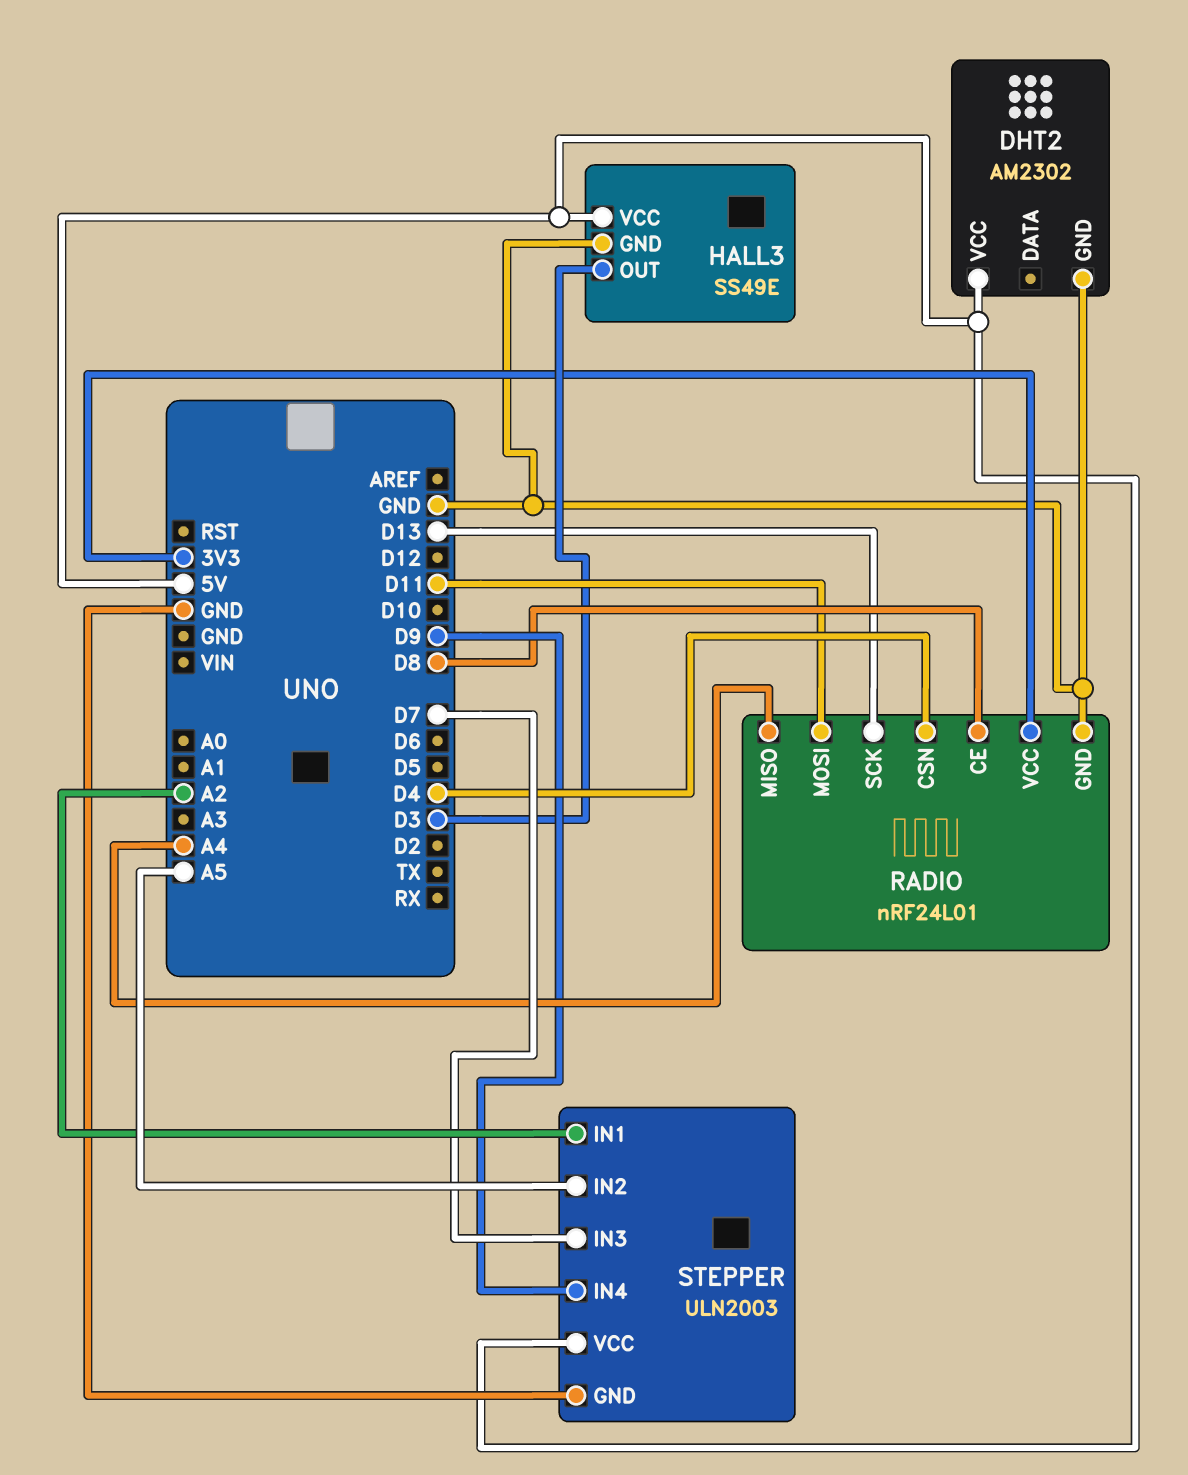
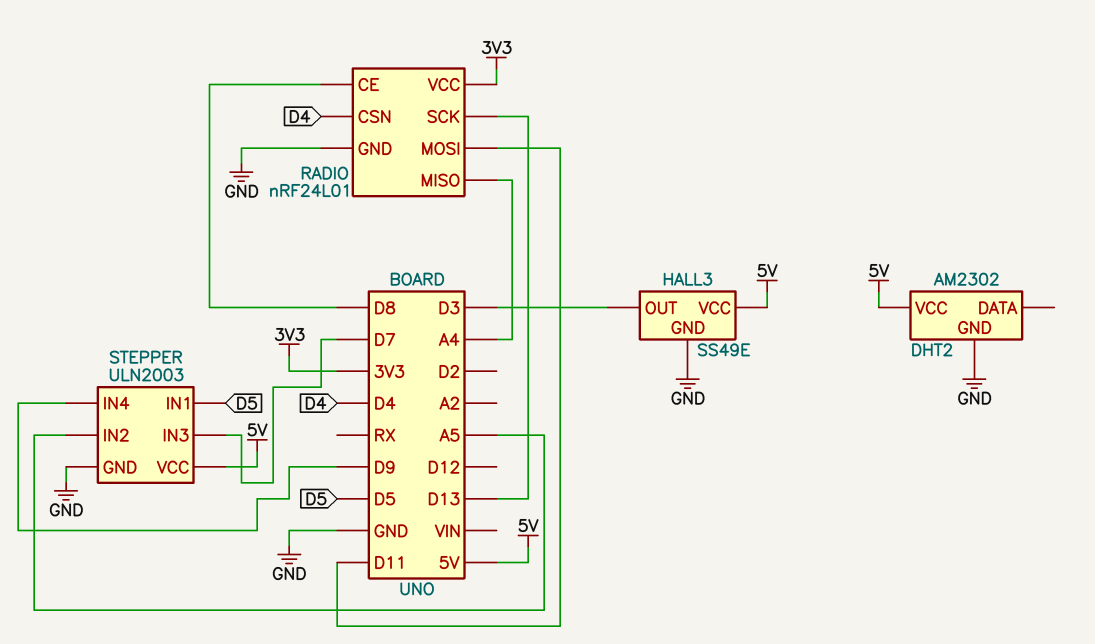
STEPPER pin IN1: A2 -> D5

